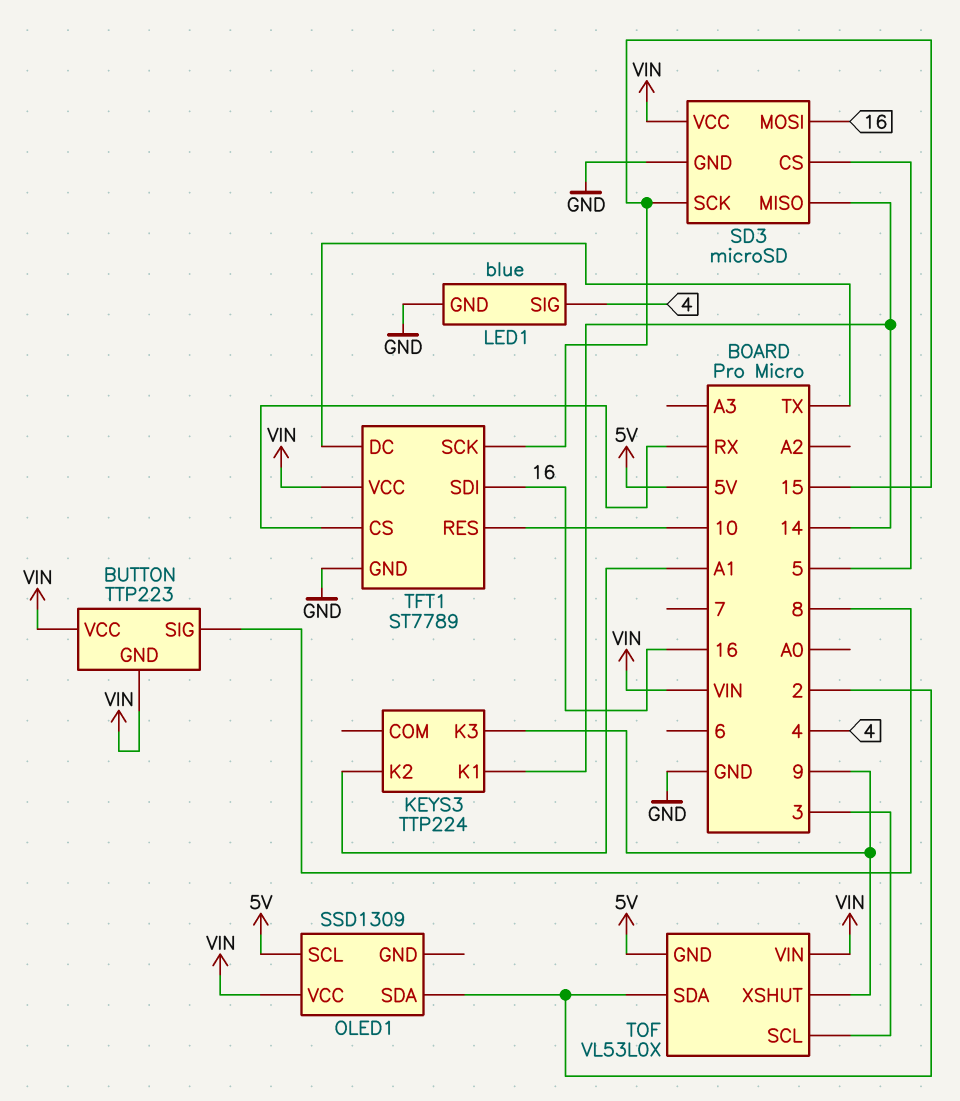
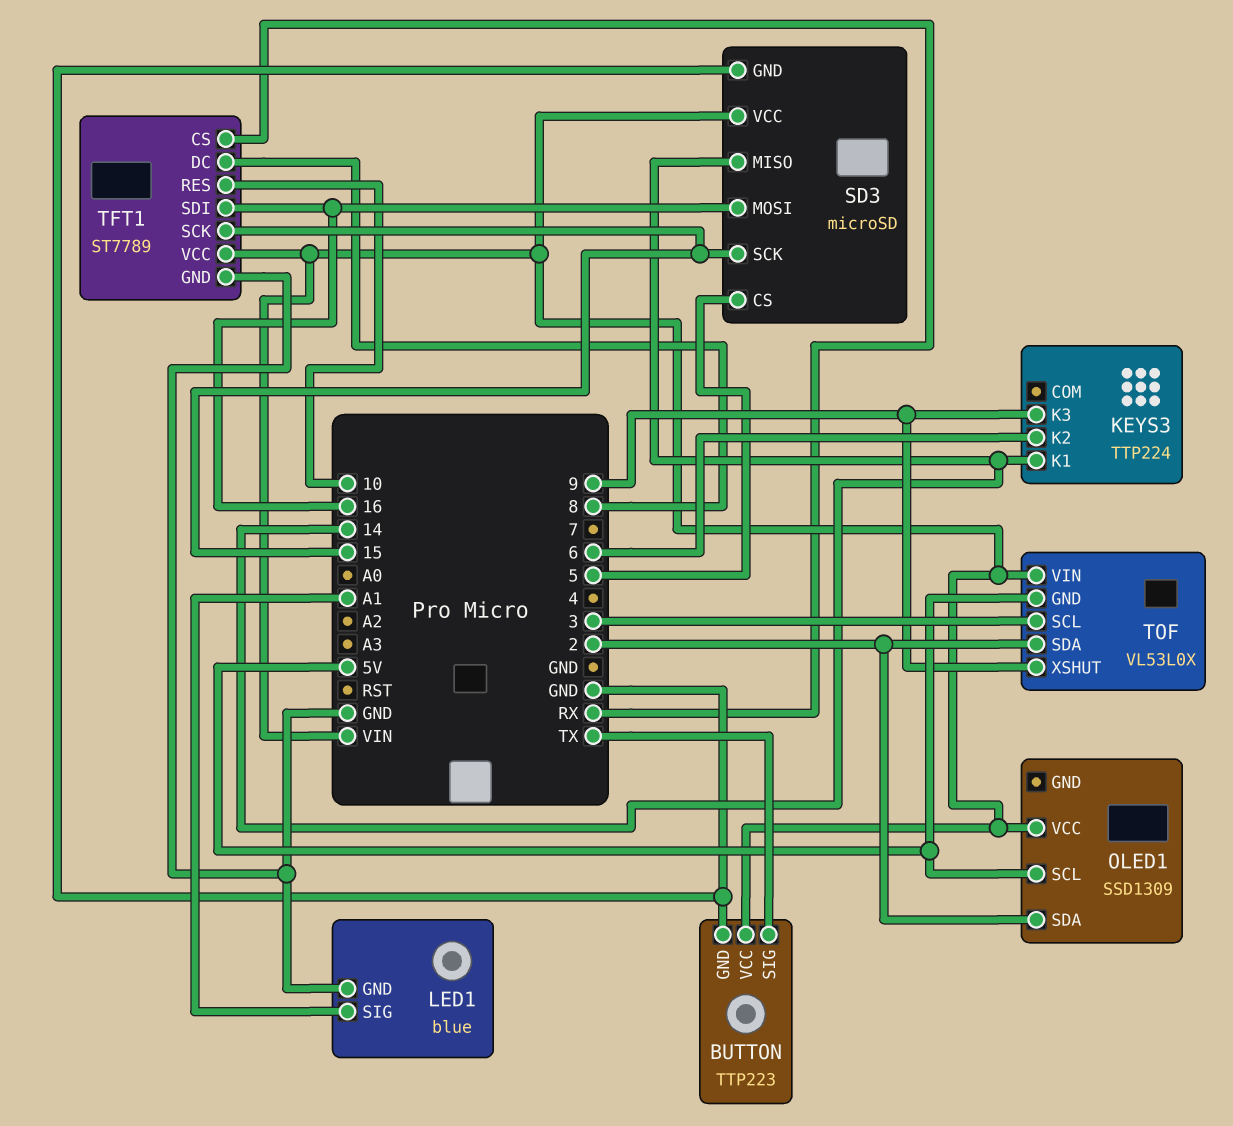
BUTTON pin GND: VIN -> GND
BUTTON pin SIG: 8 -> TX
KEYS3 pin K2: A1 -> 6
LED1 pin SIG: 4 -> A1
TFT1 pin DC: TX -> 8

